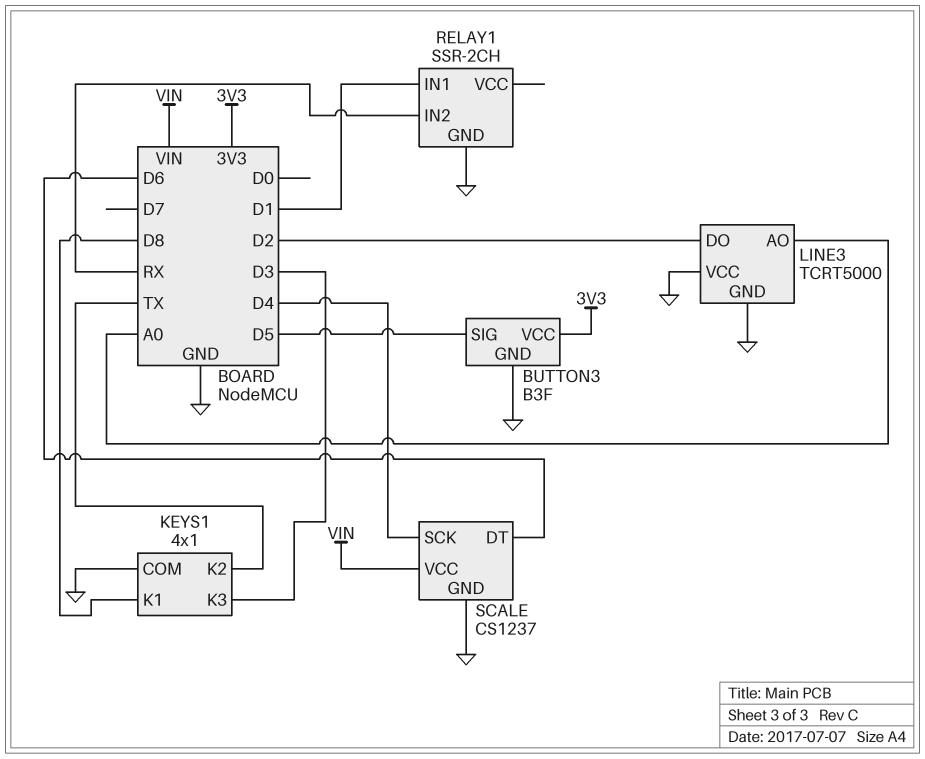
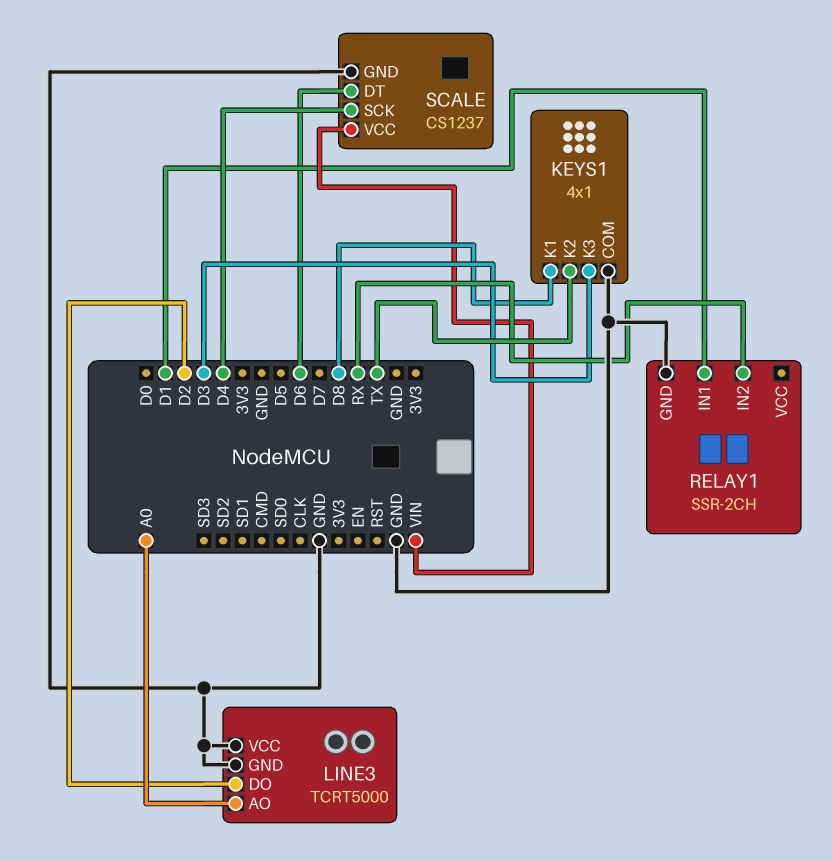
BUTTON3: B3F -> none
BUTTON3 pin GND: GND -> none
BUTTON3 pin SIG: D5 -> none
BUTTON3 pin VCC: 3V3 -> none

